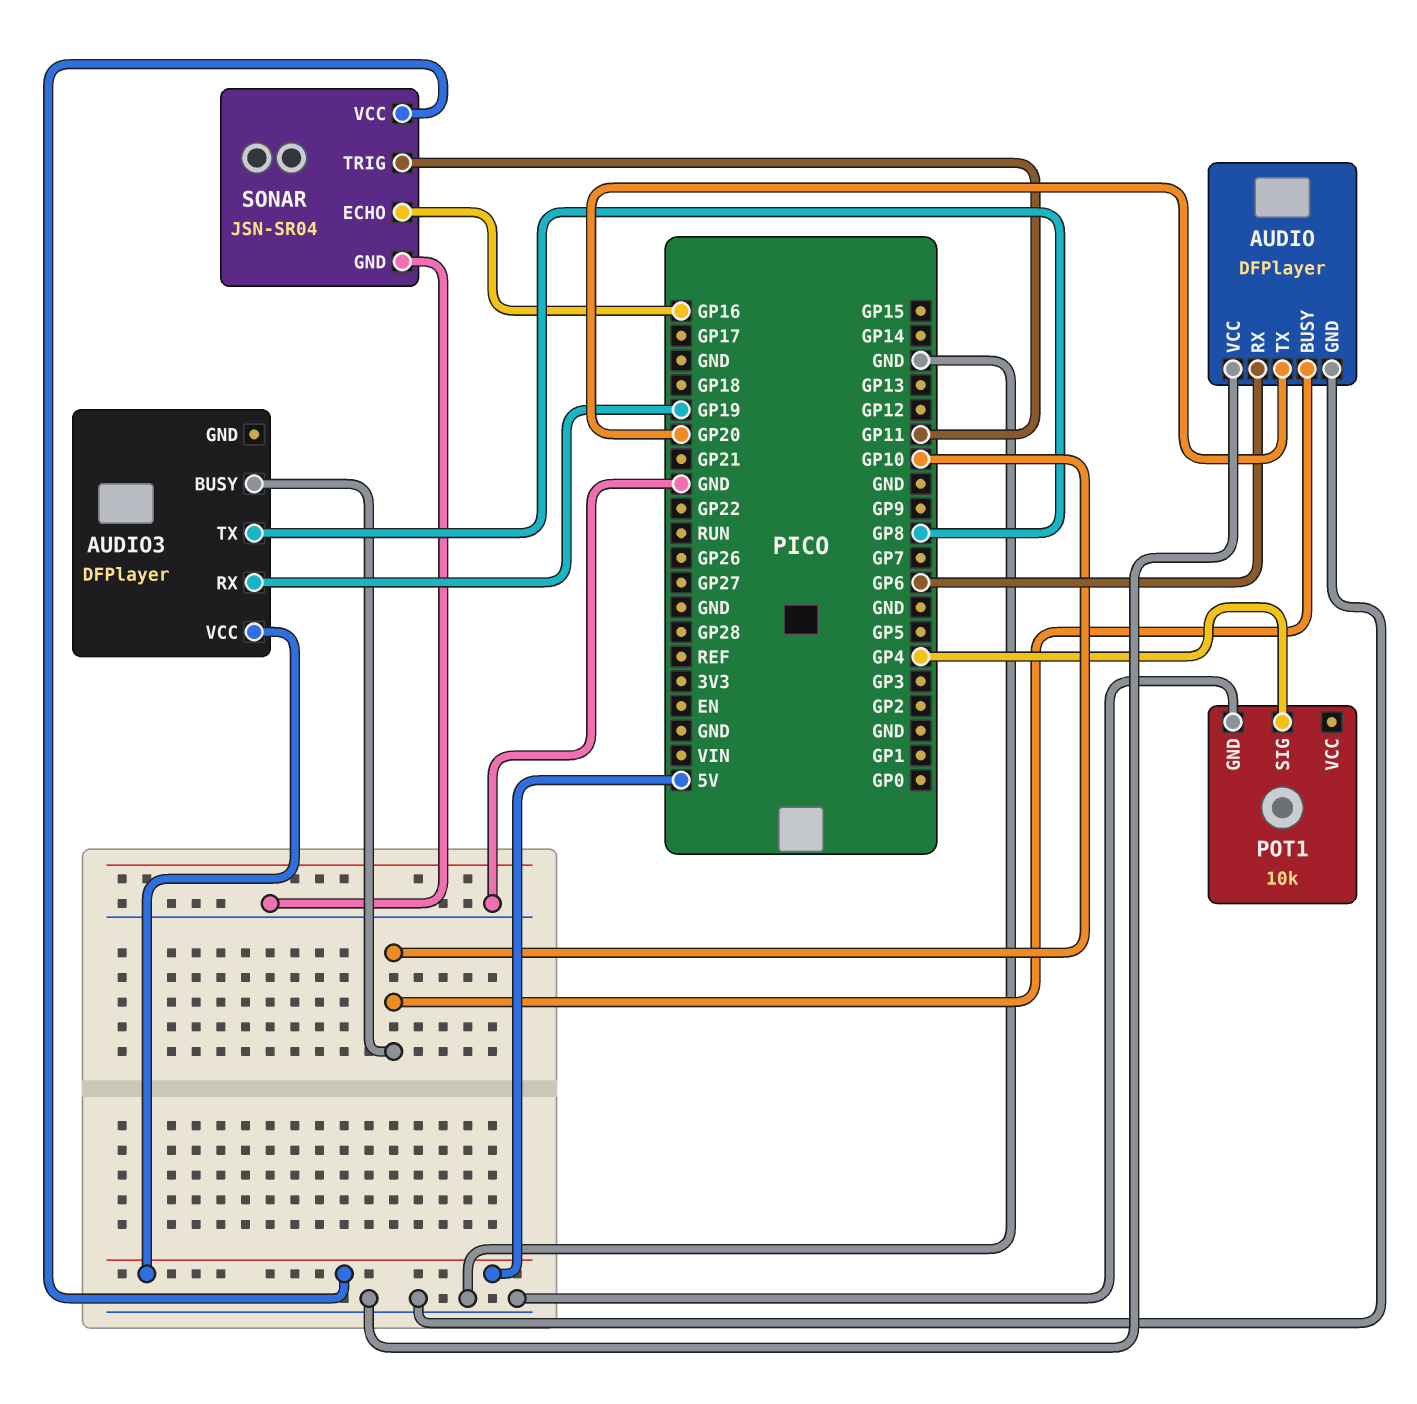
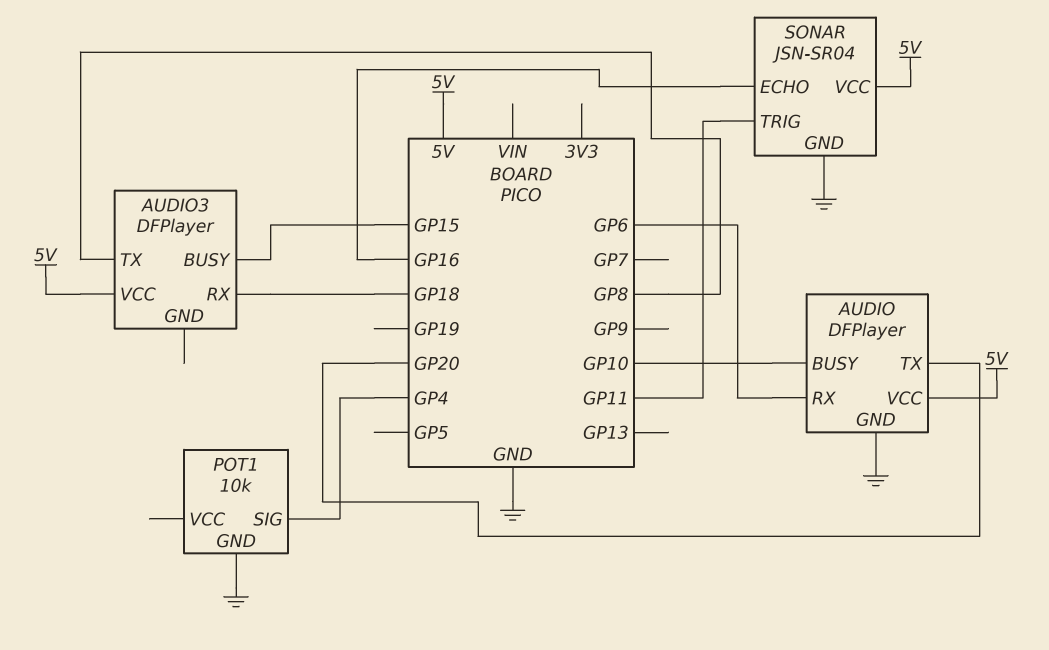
AUDIO pin VCC: GND -> 5V
AUDIO3 pin BUSY: GP10 -> GP15
AUDIO3 pin RX: GP19 -> GP18

